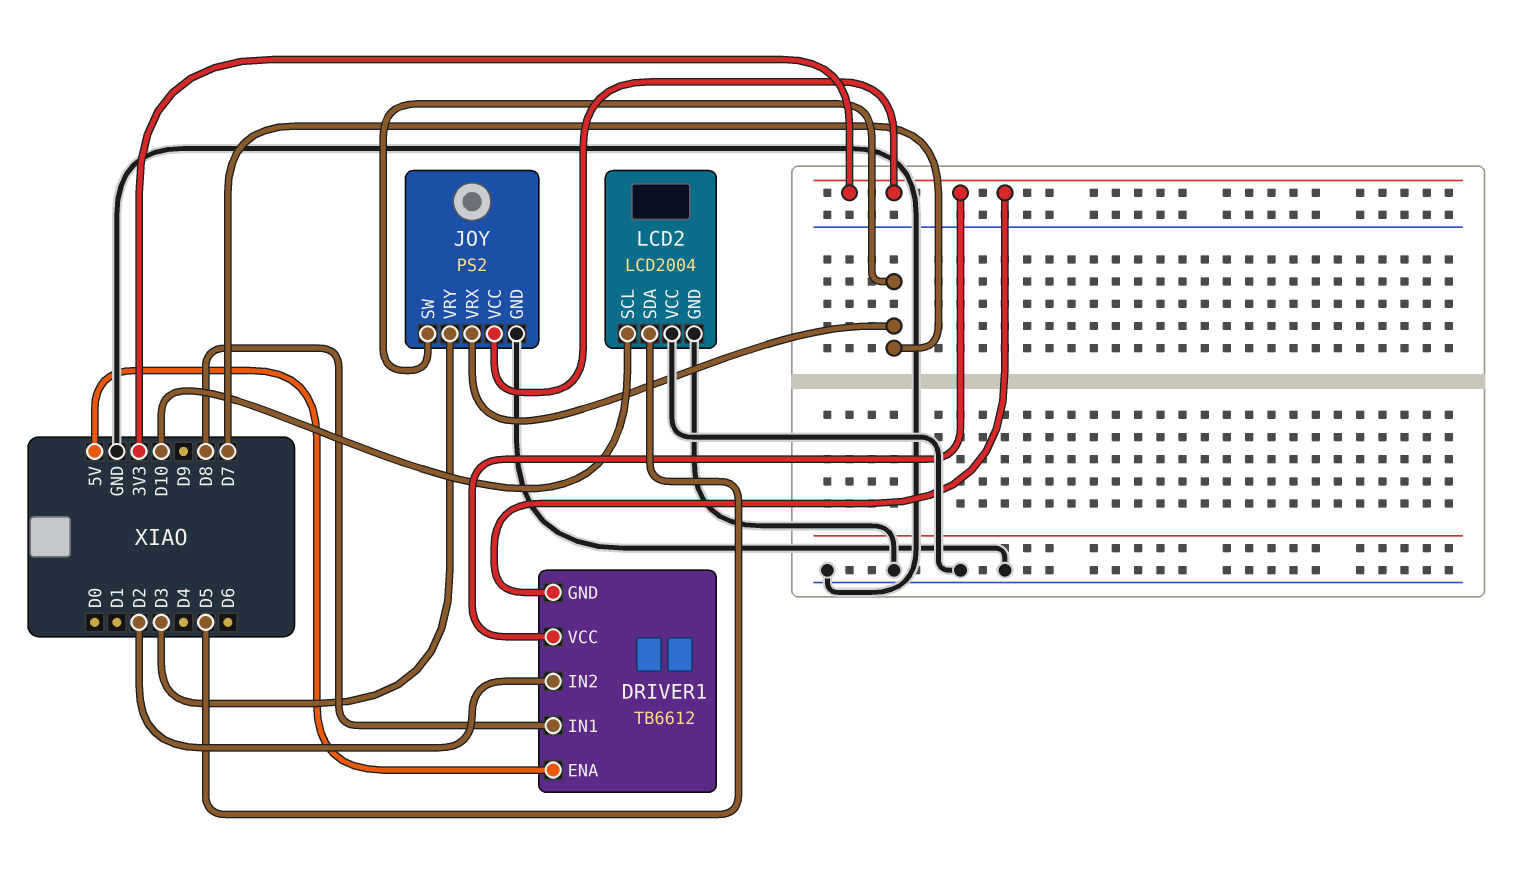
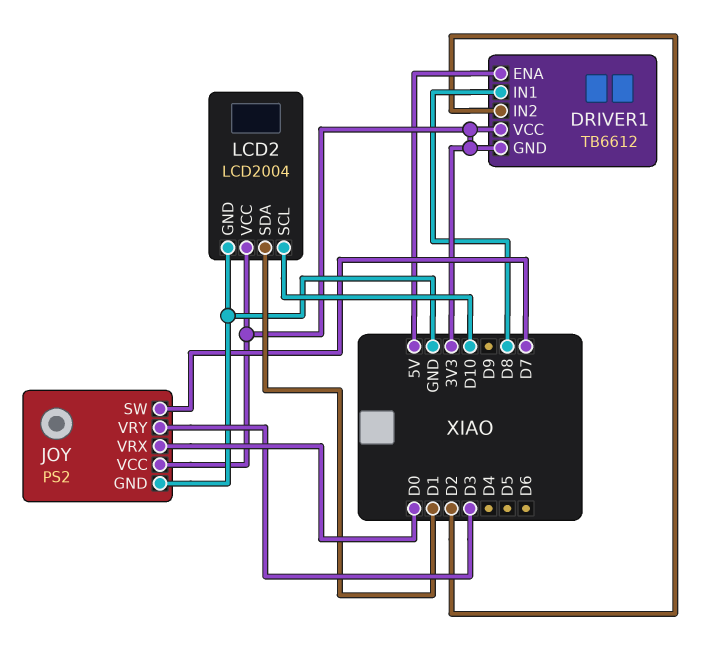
JOY pin VRX: D7 -> D0
LCD2 pin SDA: D5 -> D1
LCD2 pin VCC: GND -> 3V3

